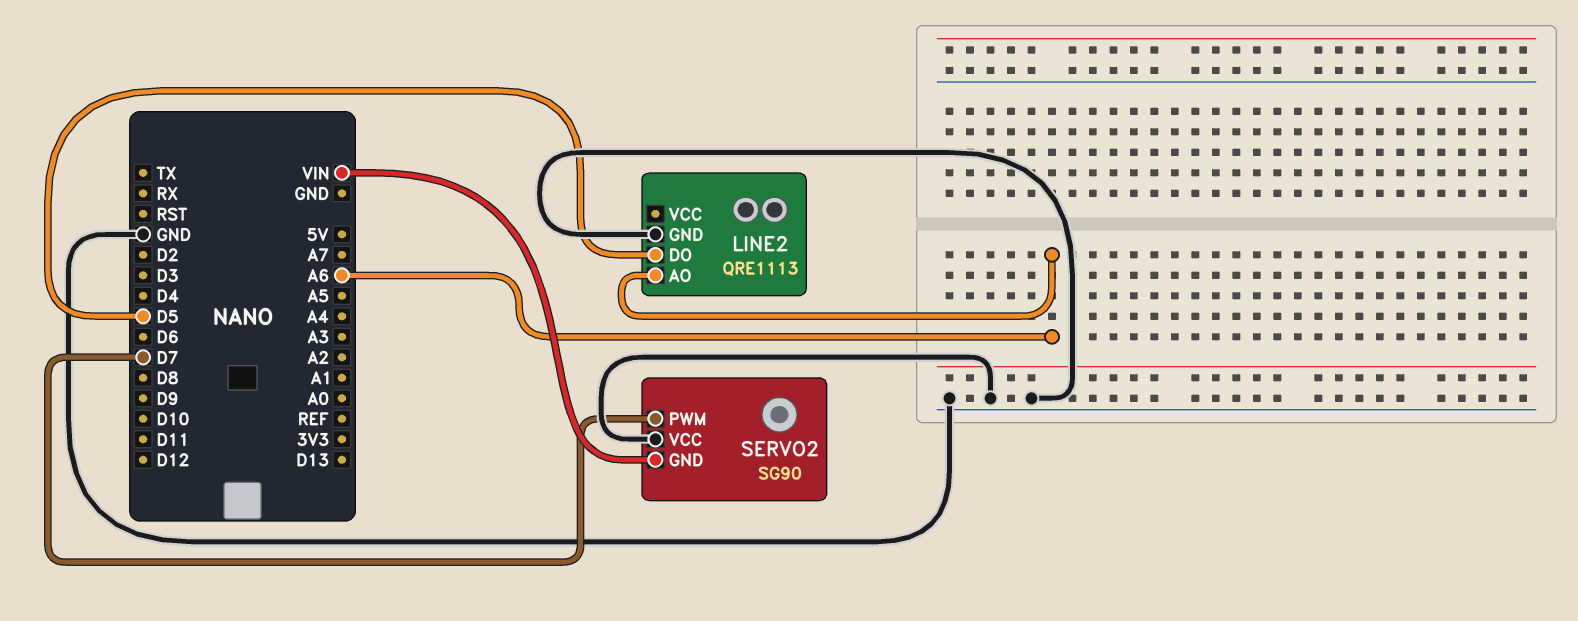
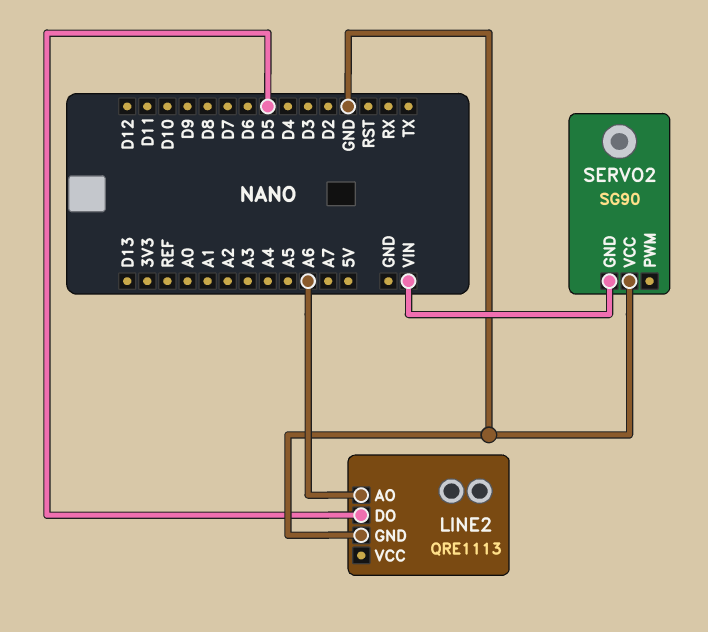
SERVO2 pin PWM: D7 -> none

